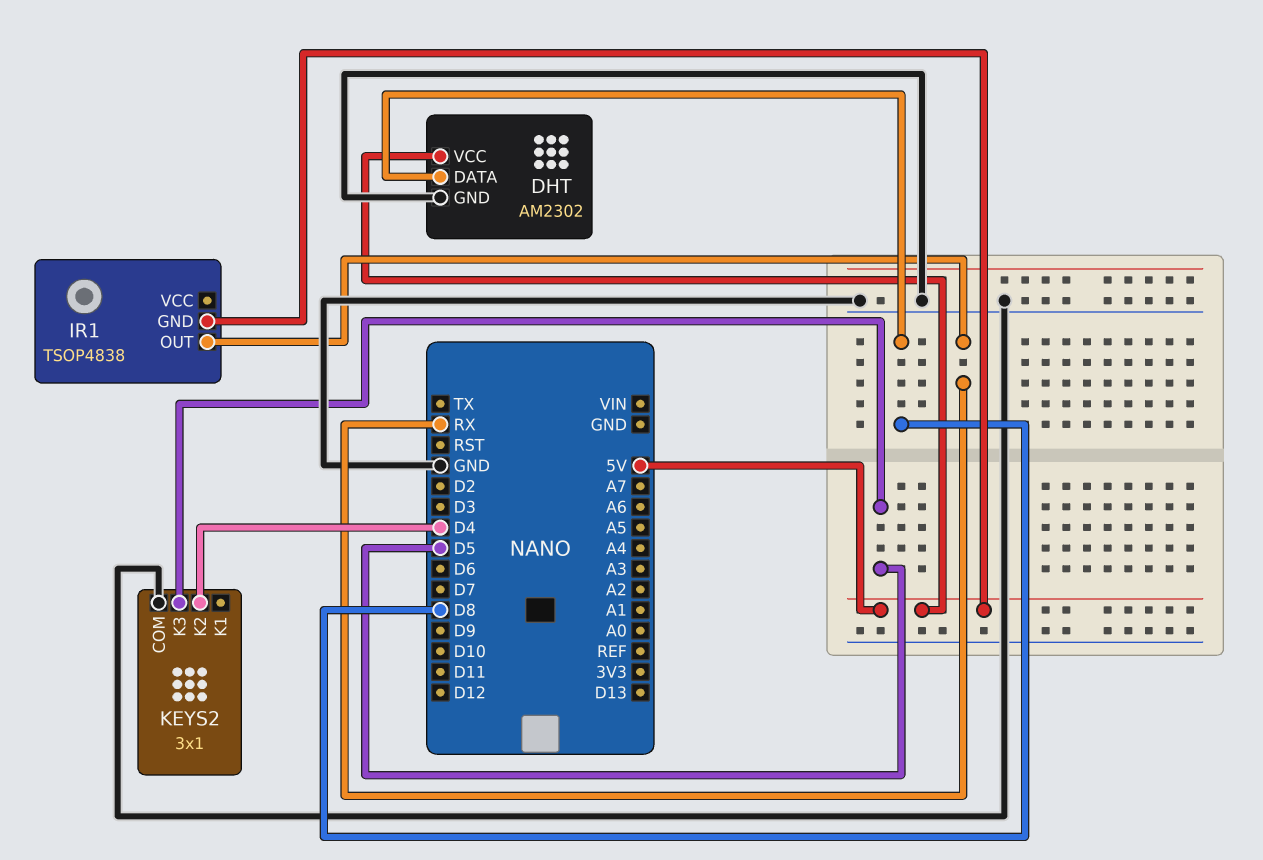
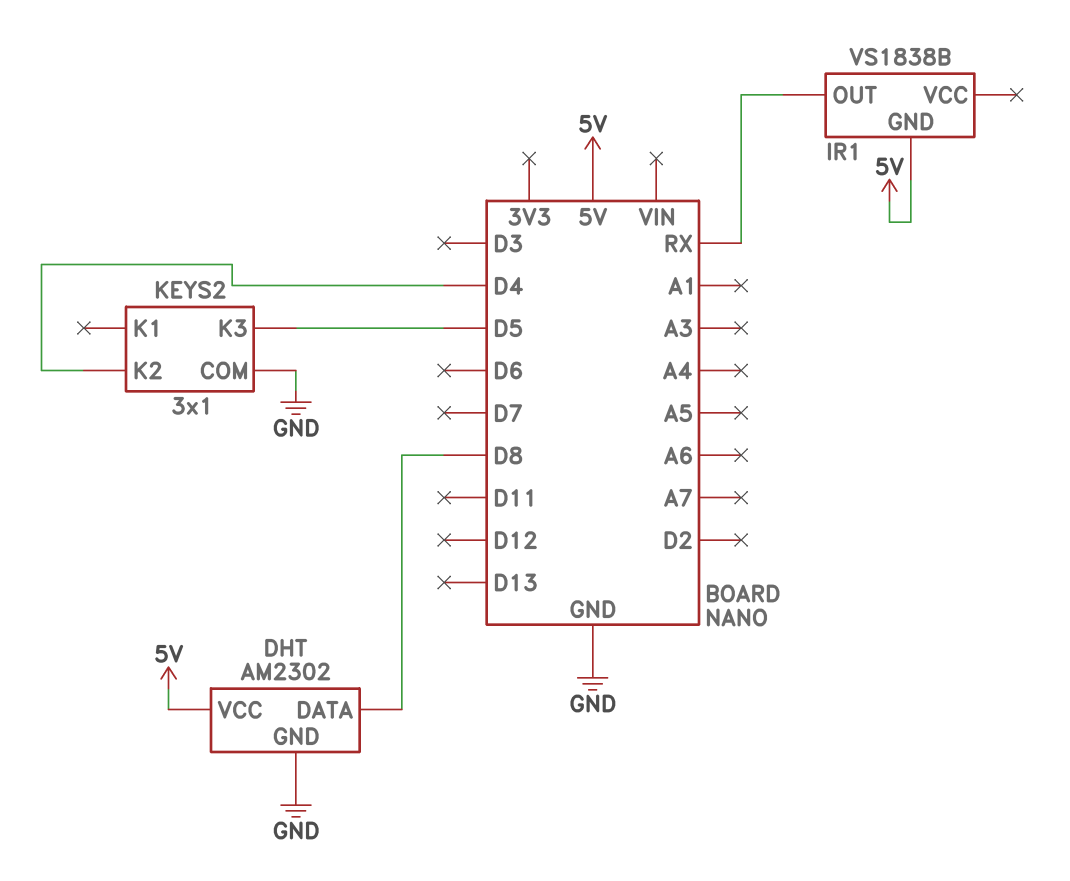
IR1: TSOP4838 -> VS1838B

